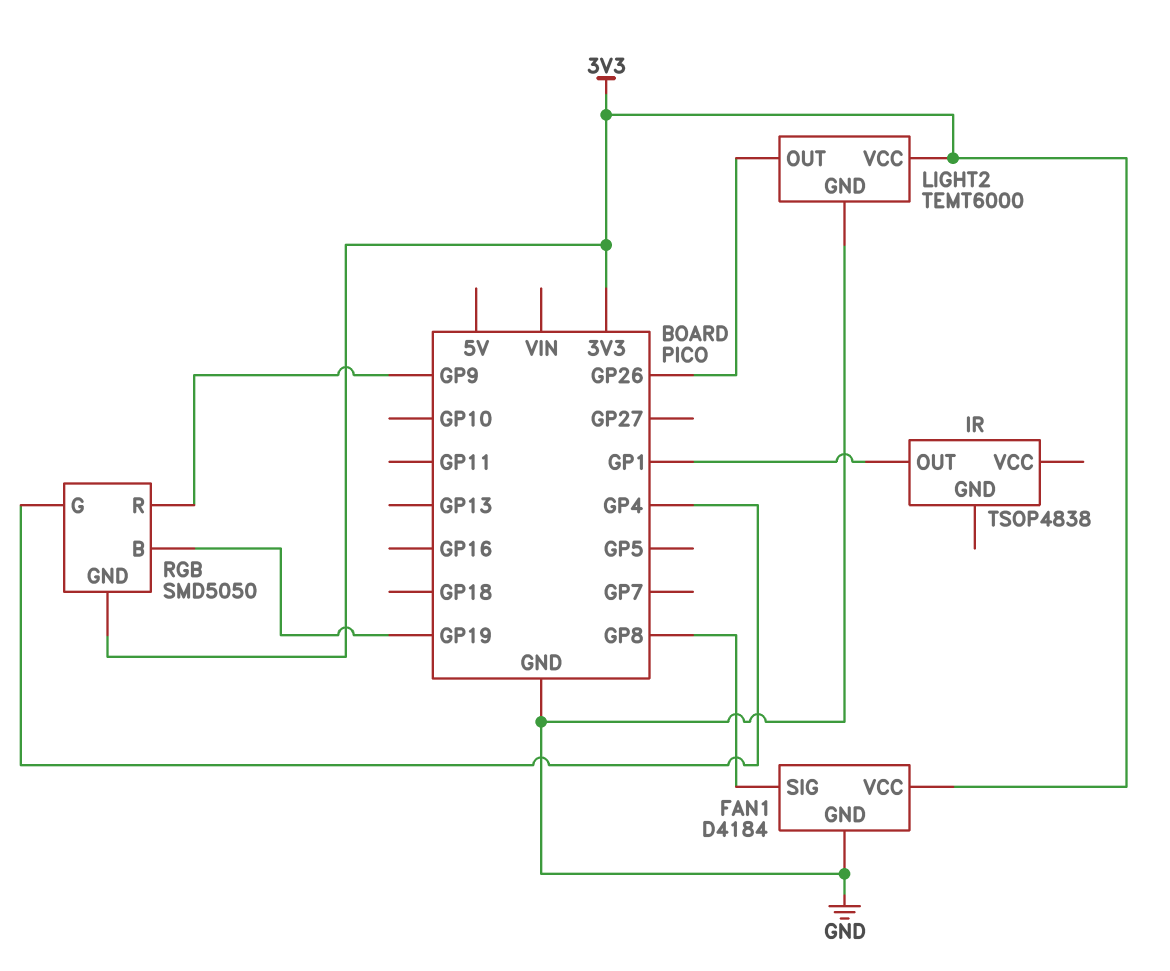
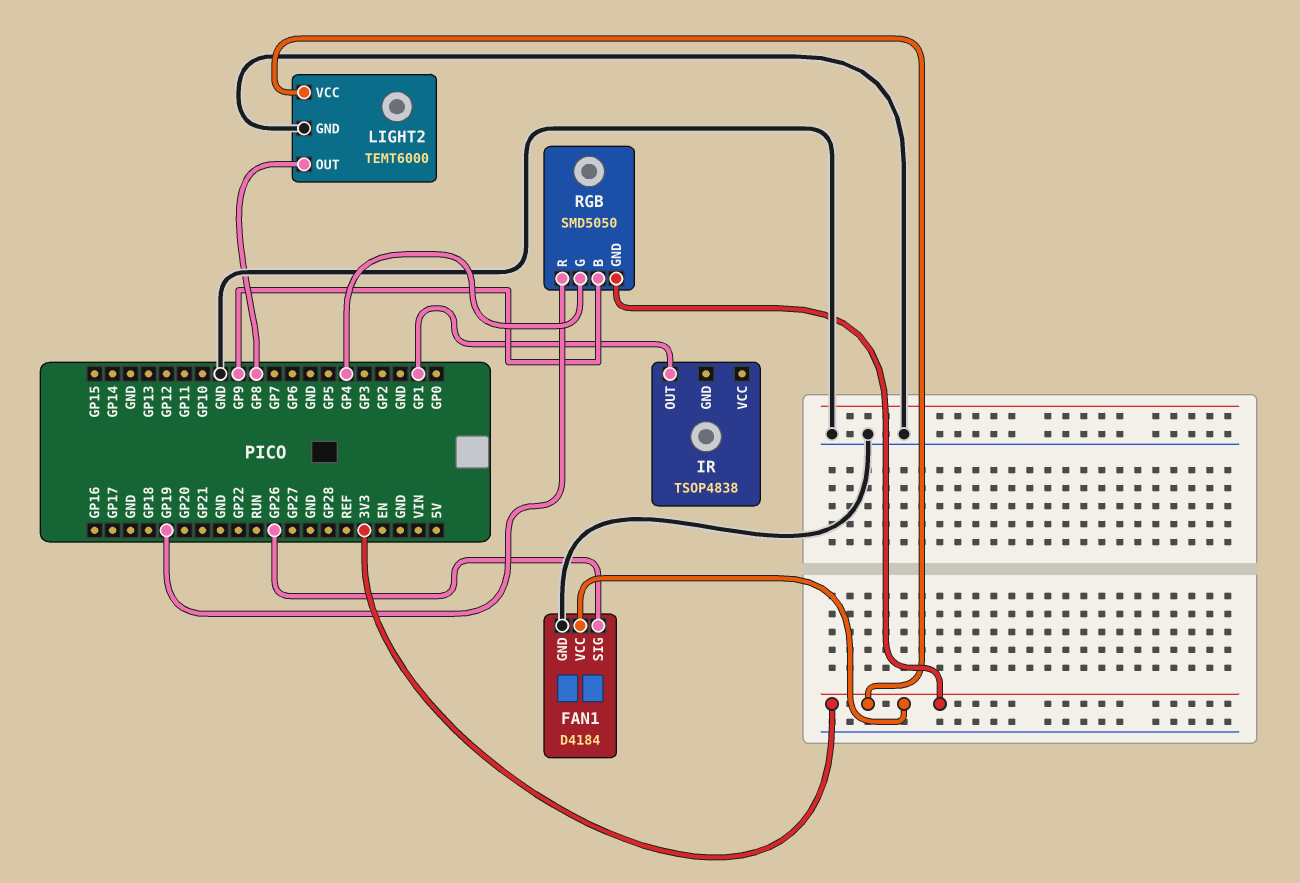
FAN1 pin SIG: GP8 -> GP26
LIGHT2 pin OUT: GP26 -> GP8
RGB pin B: GP19 -> GP9
RGB pin R: GP9 -> GP19

